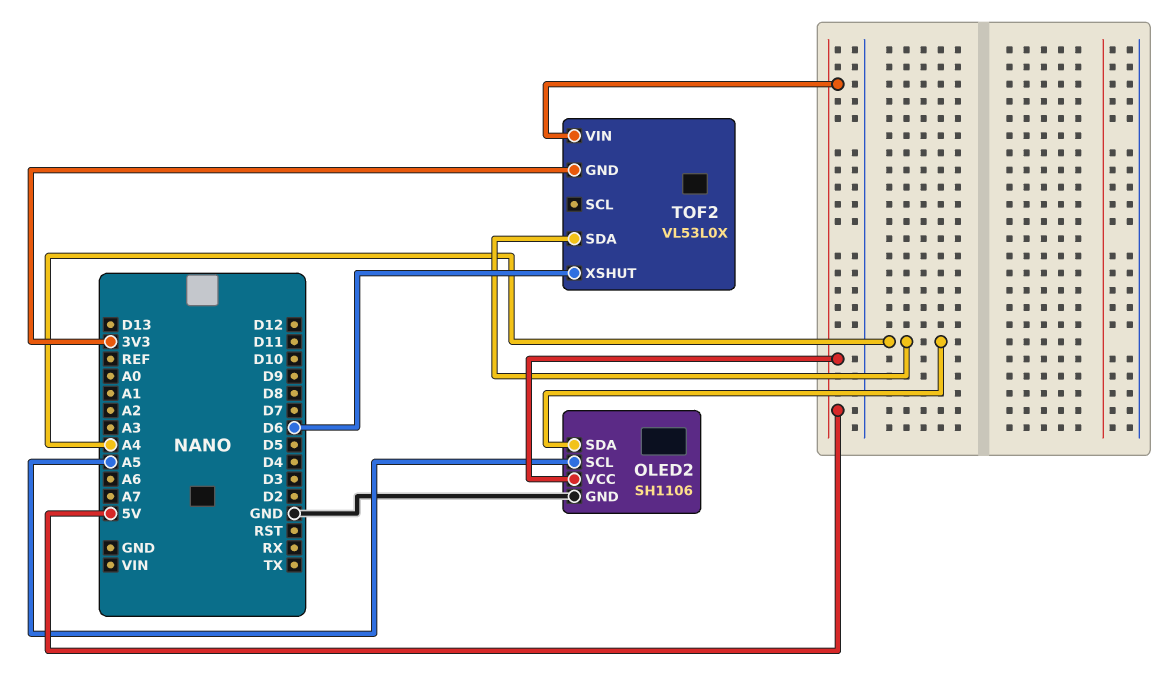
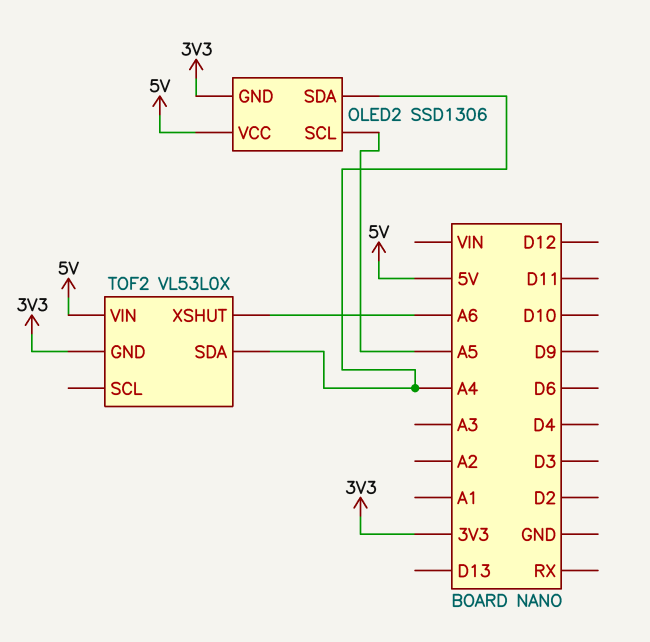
OLED2: SH1106 -> SSD1306
OLED2 pin GND: GND -> 3V3
TOF2 pin XSHUT: D6 -> A6

